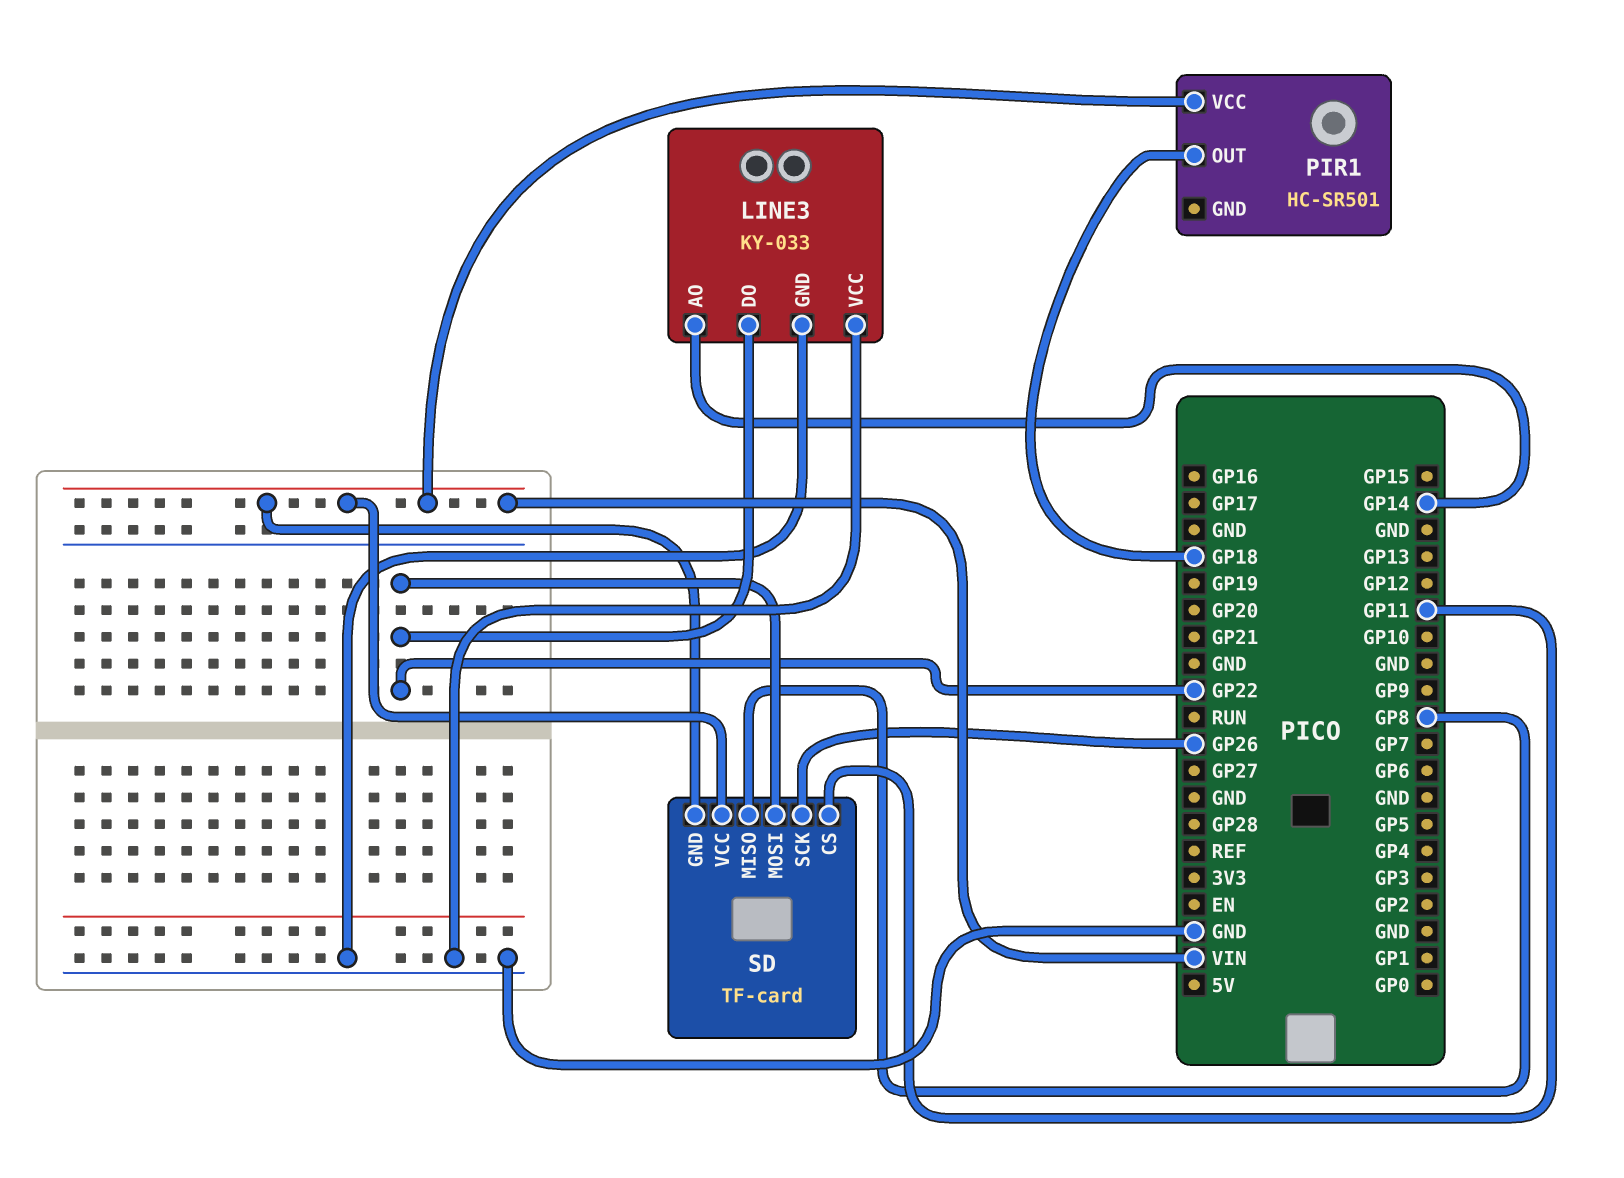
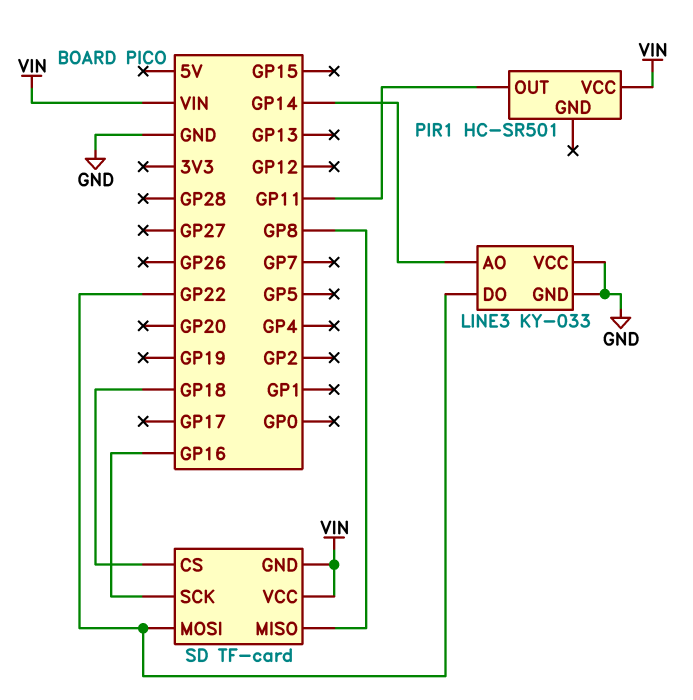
PIR1 pin OUT: GP18 -> GP11
SD pin CS: GP11 -> GP18
SD pin SCK: GP26 -> GP16

